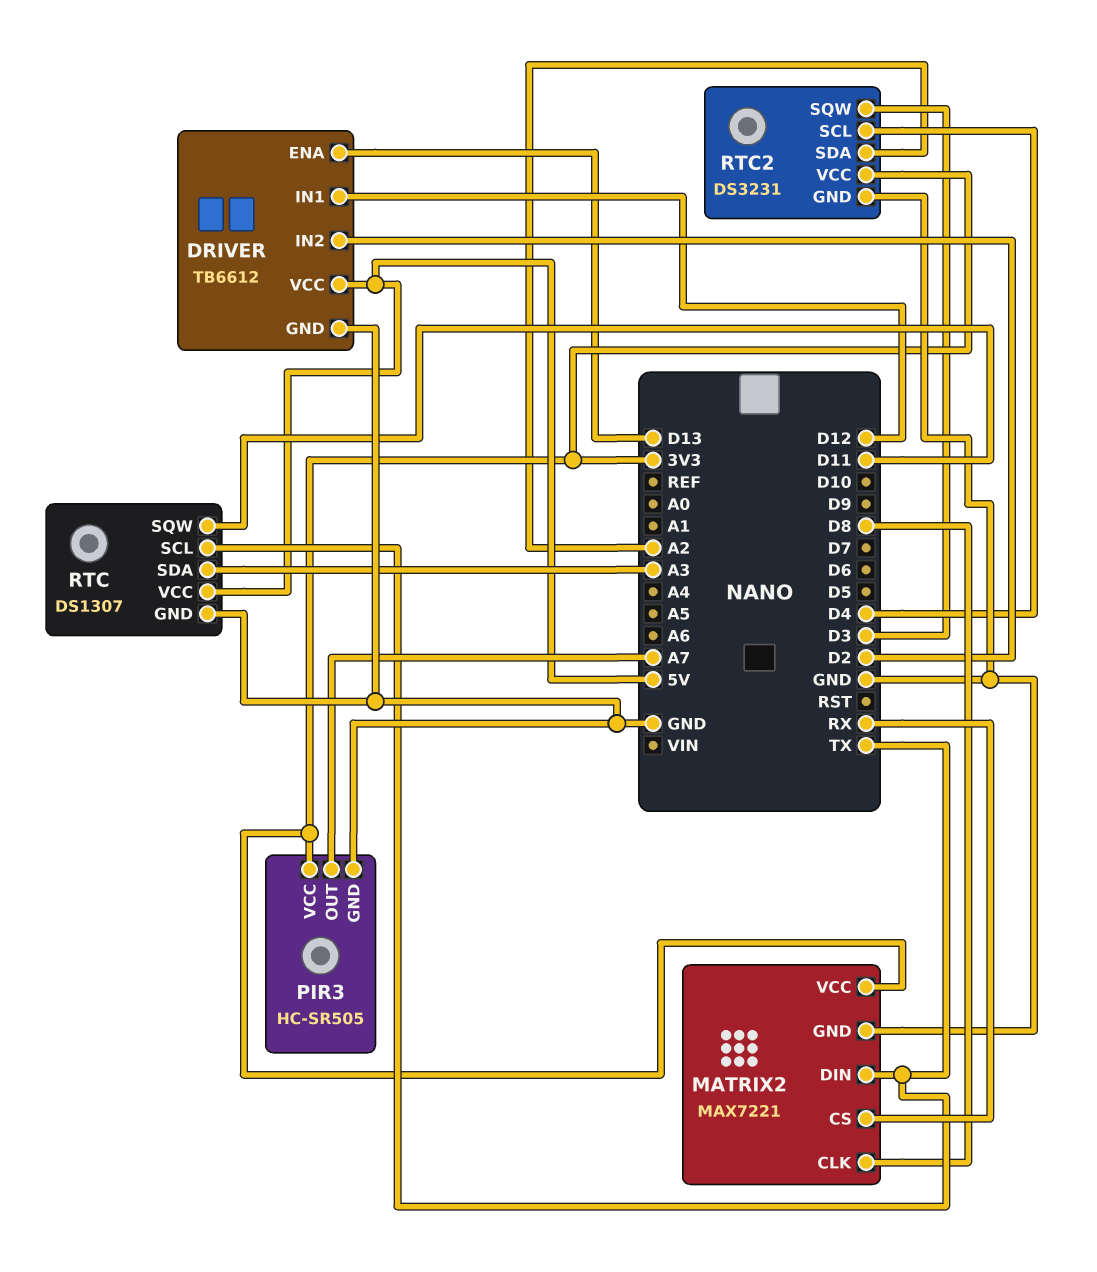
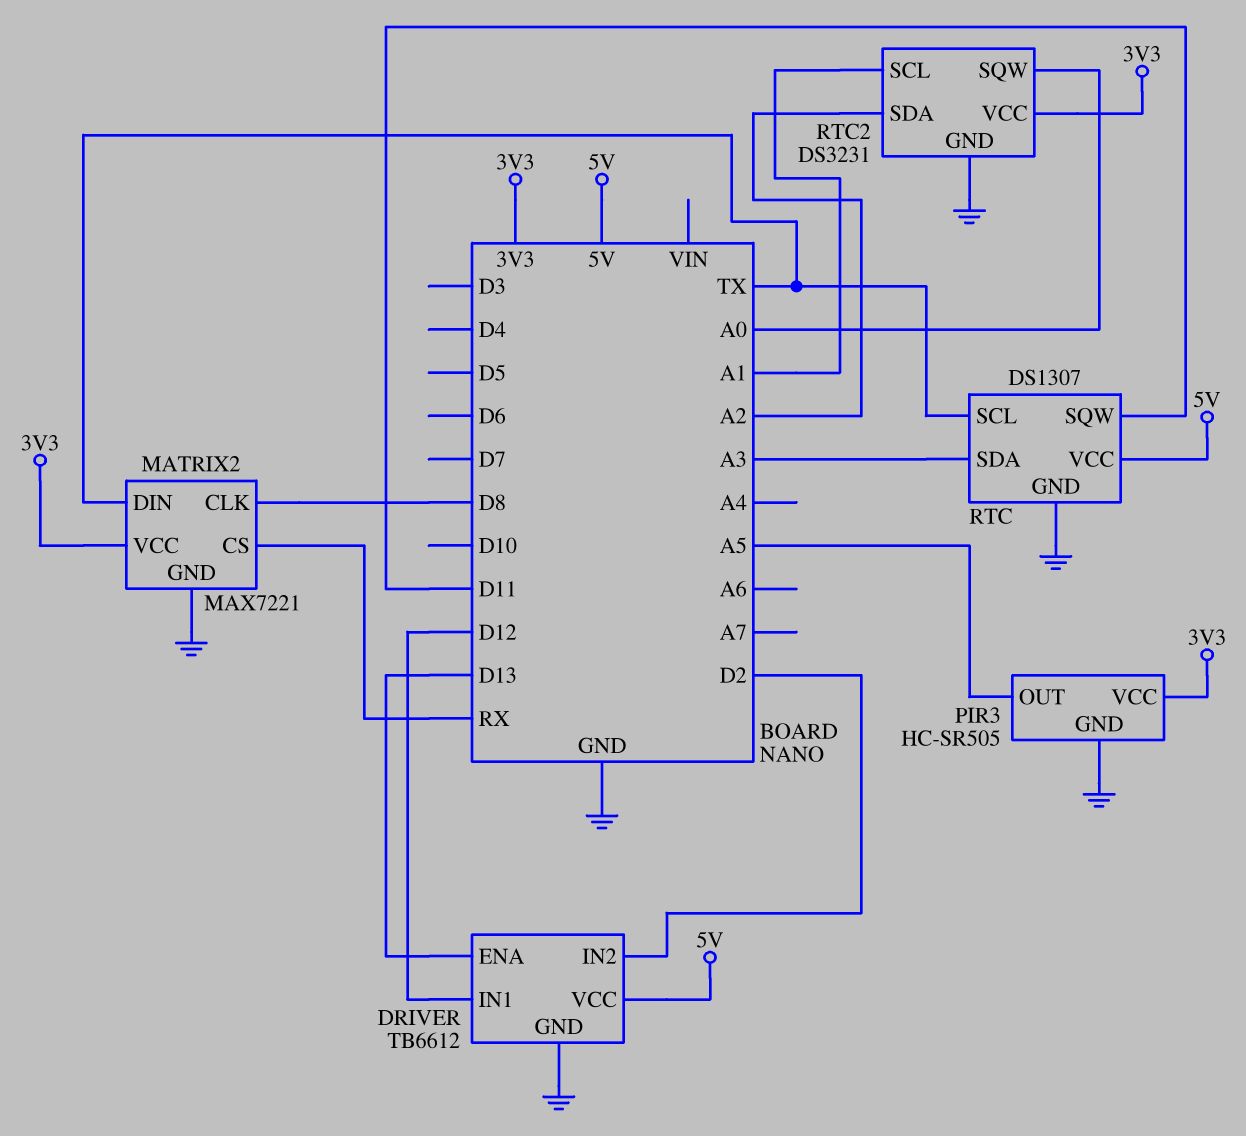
PIR3 pin OUT: A7 -> A5
RTC2 pin SCL: D4 -> A1
RTC2 pin SQW: D3 -> A0

